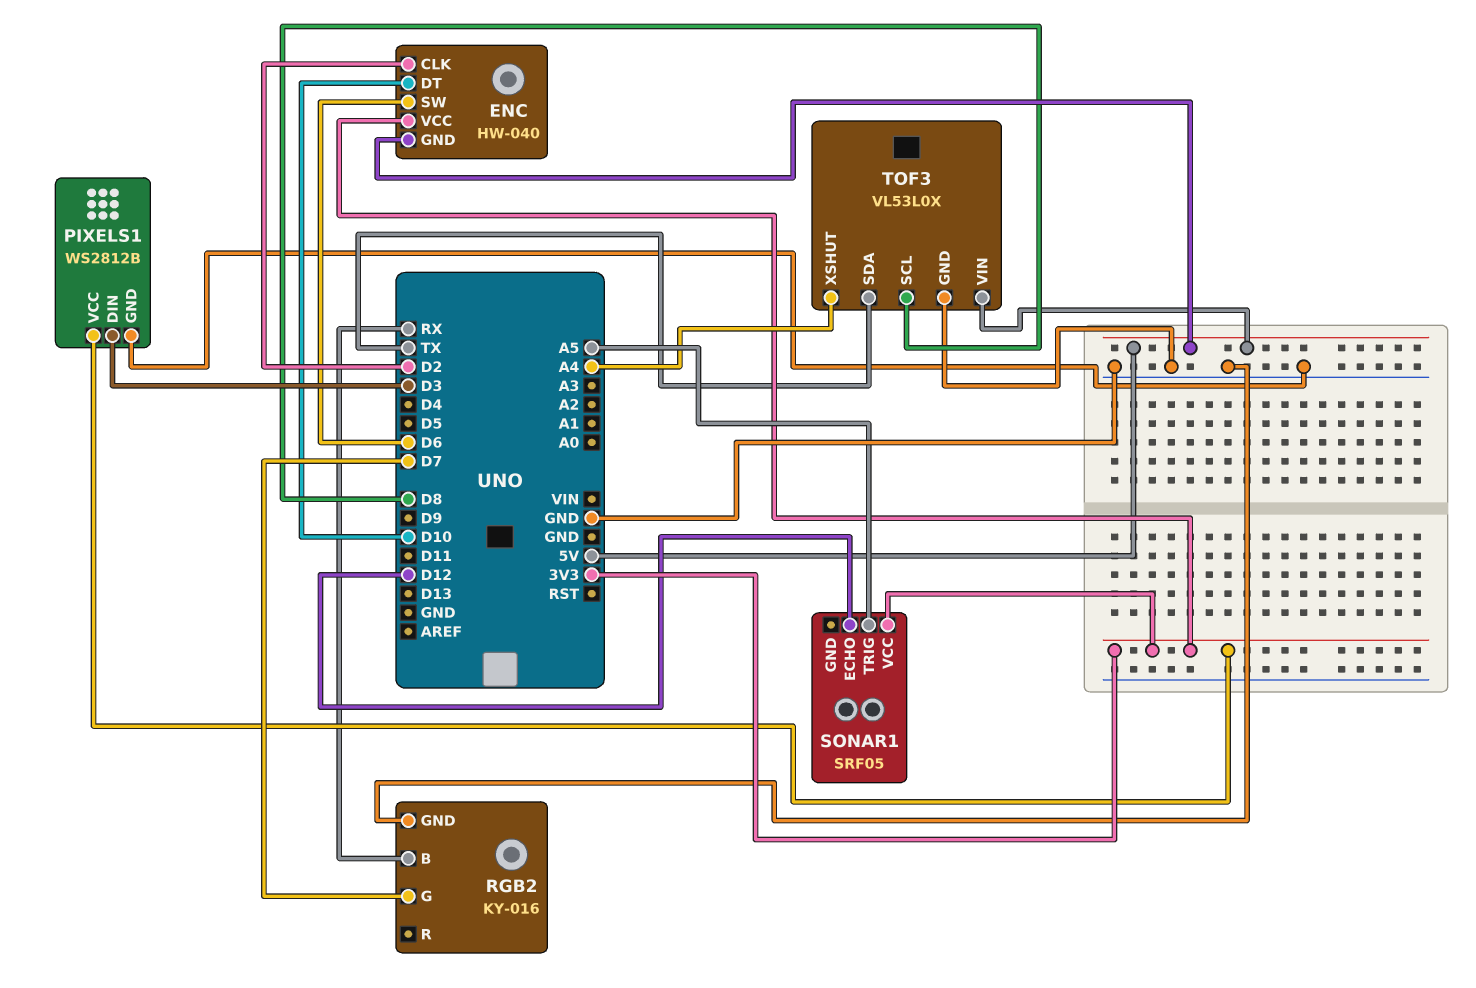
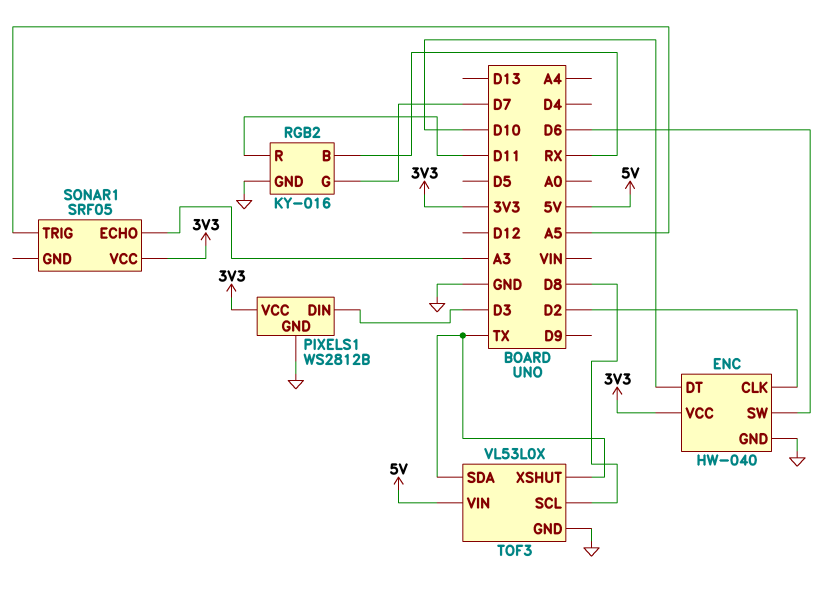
ENC pin GND: 5V -> GND
RGB2 pin R: none -> D11
SONAR1 pin ECHO: D12 -> A3
TOF3 pin XSHUT: A4 -> TX

